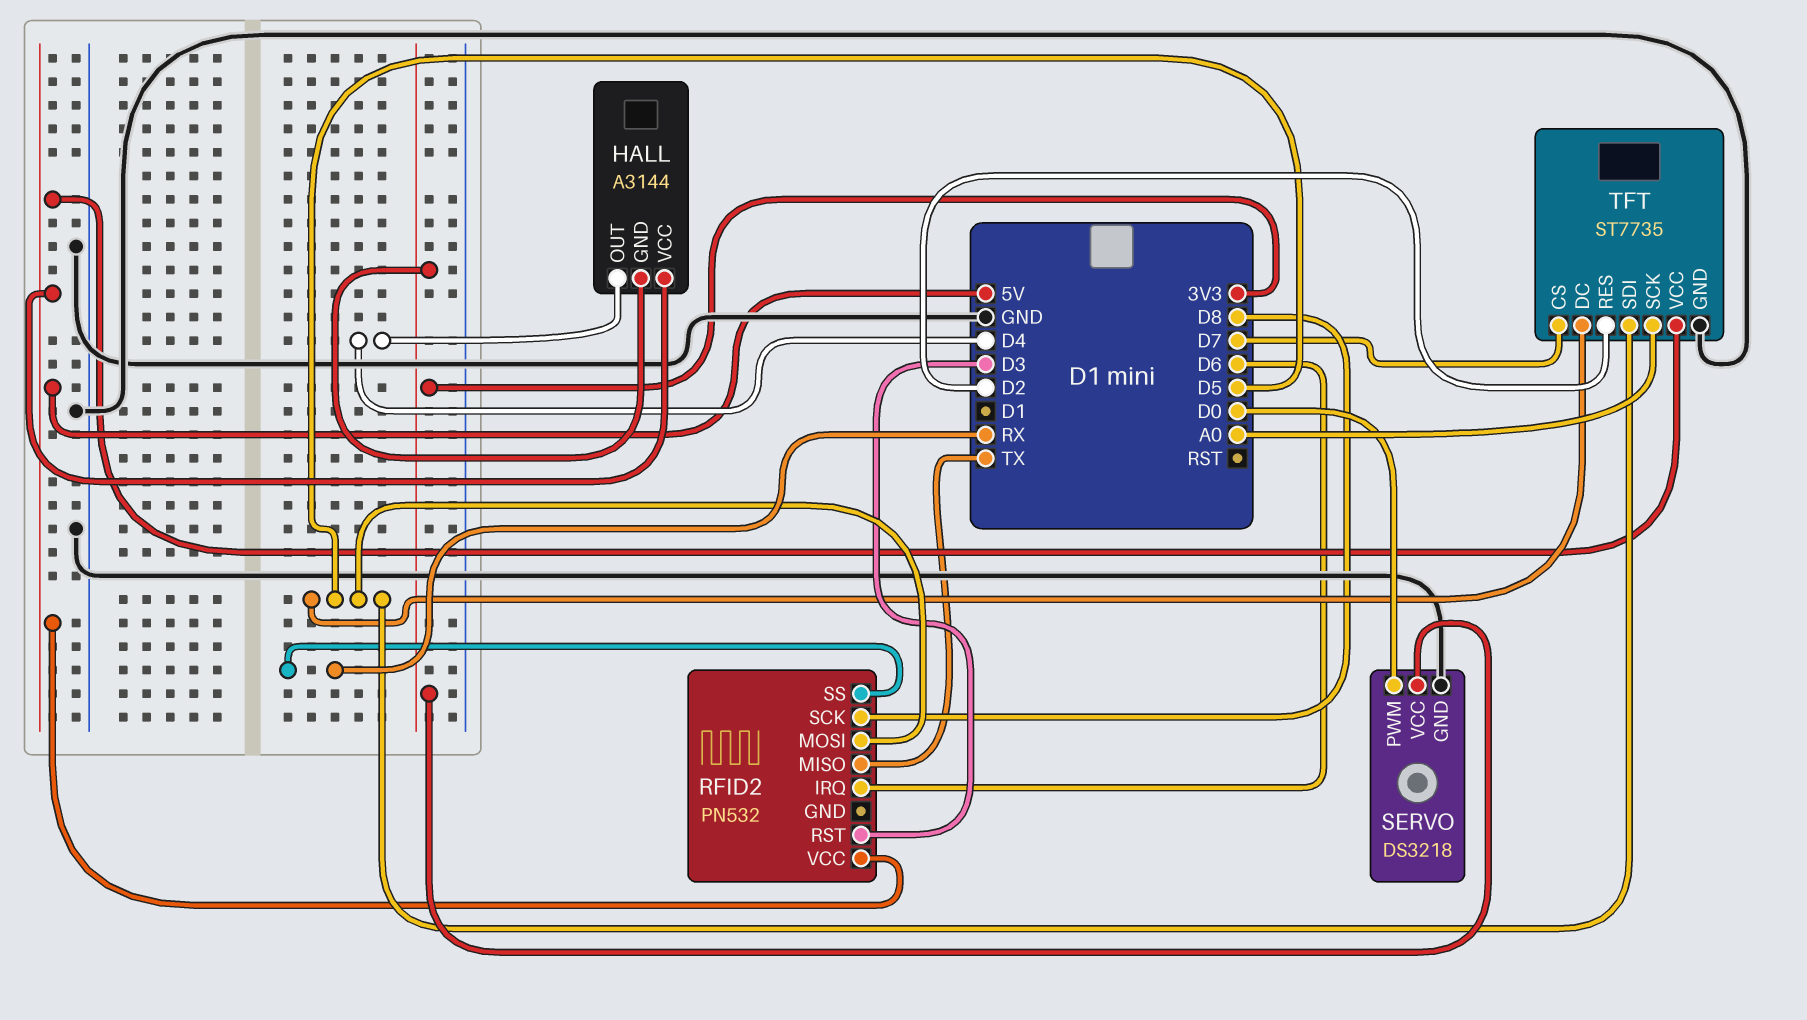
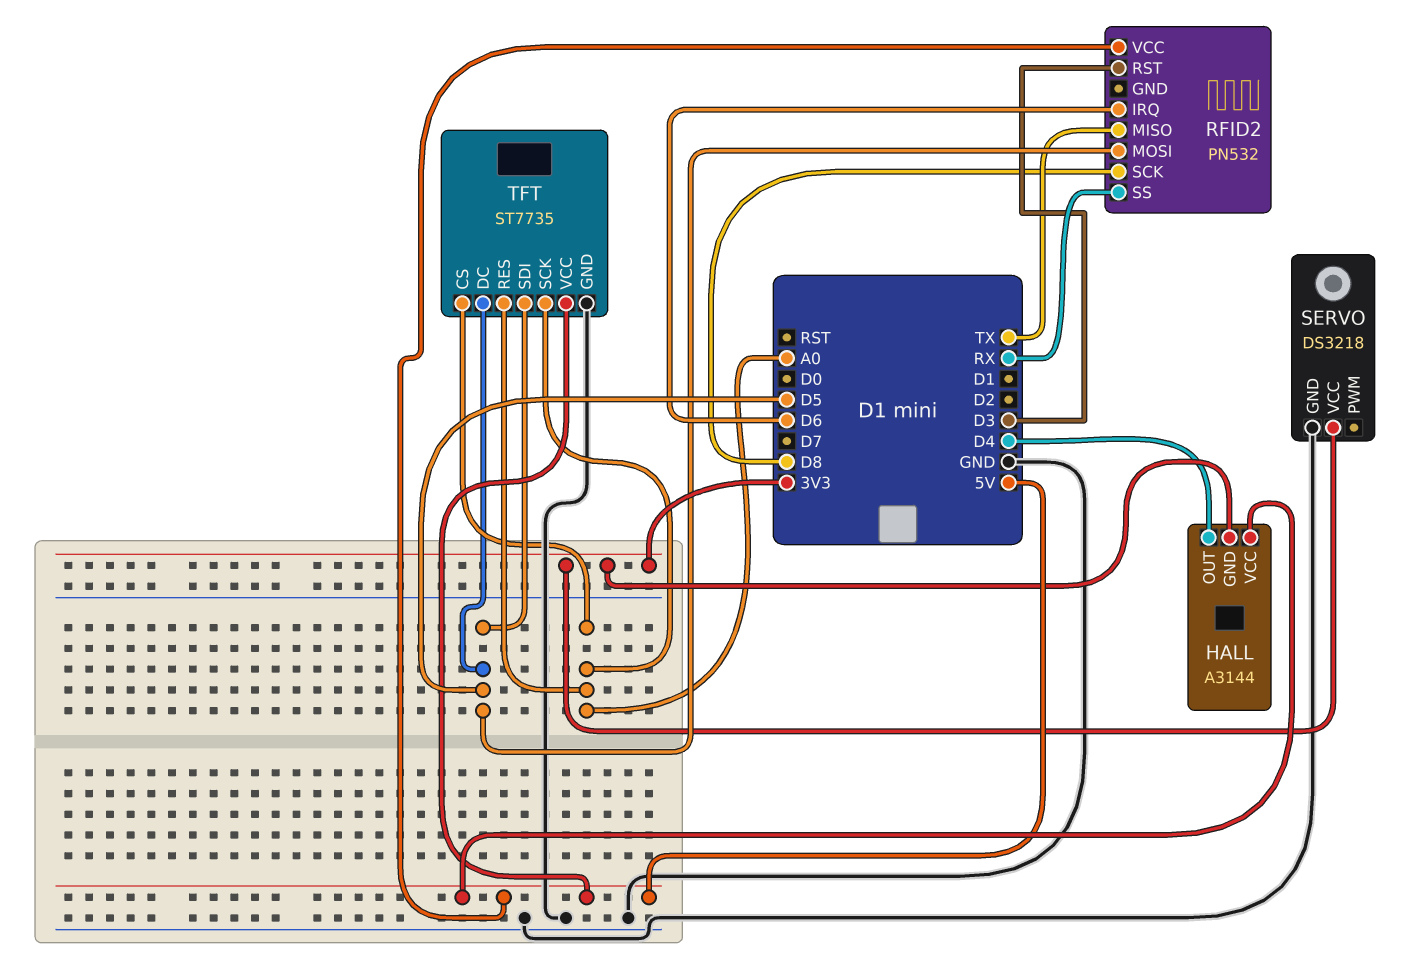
SERVO pin PWM: D0 -> none
TFT pin CS: D7 -> A0
TFT pin RES: D2 -> A0

